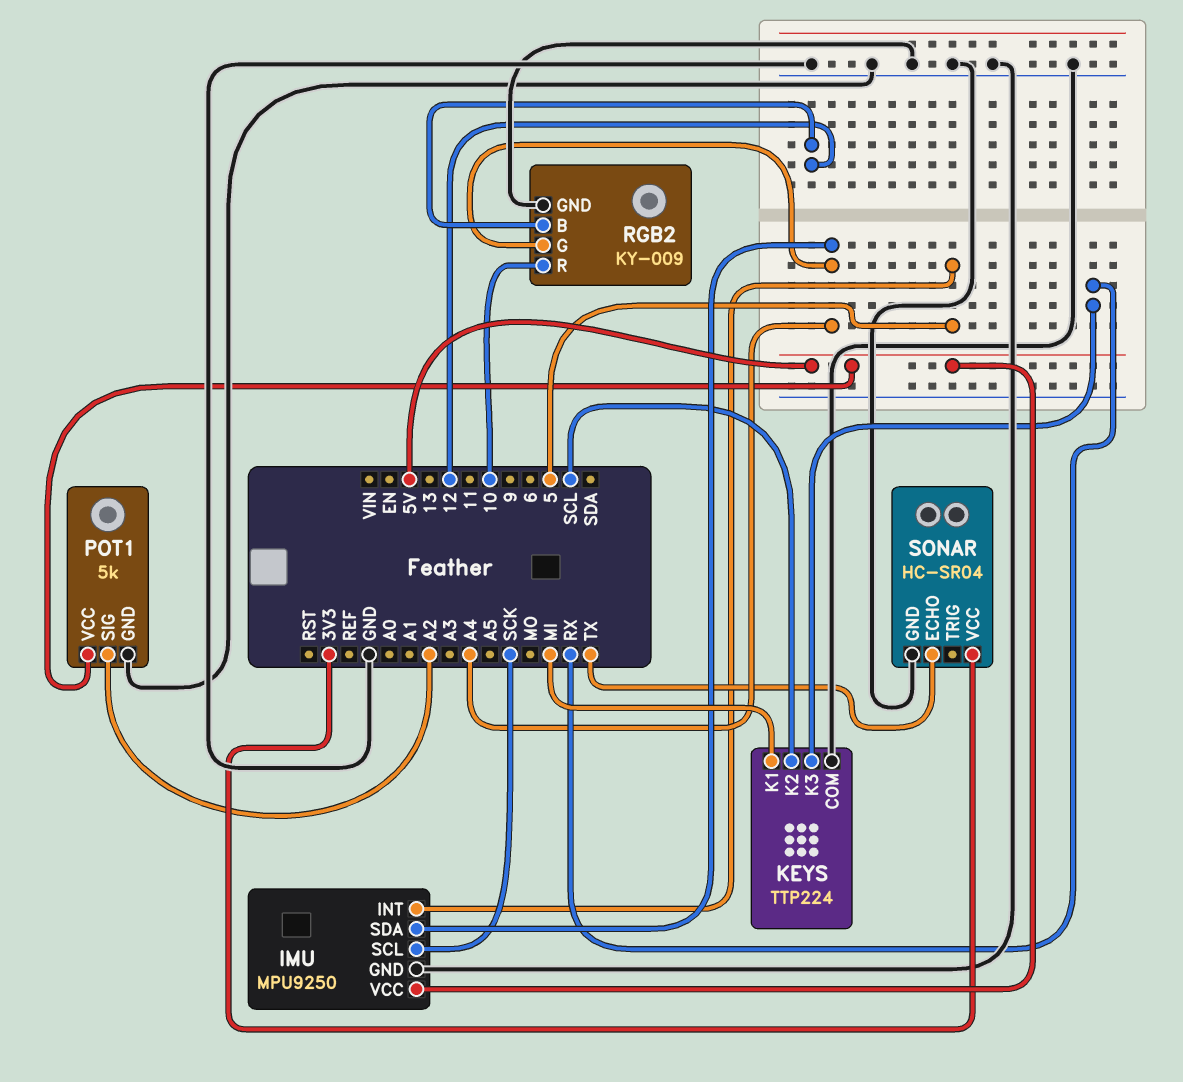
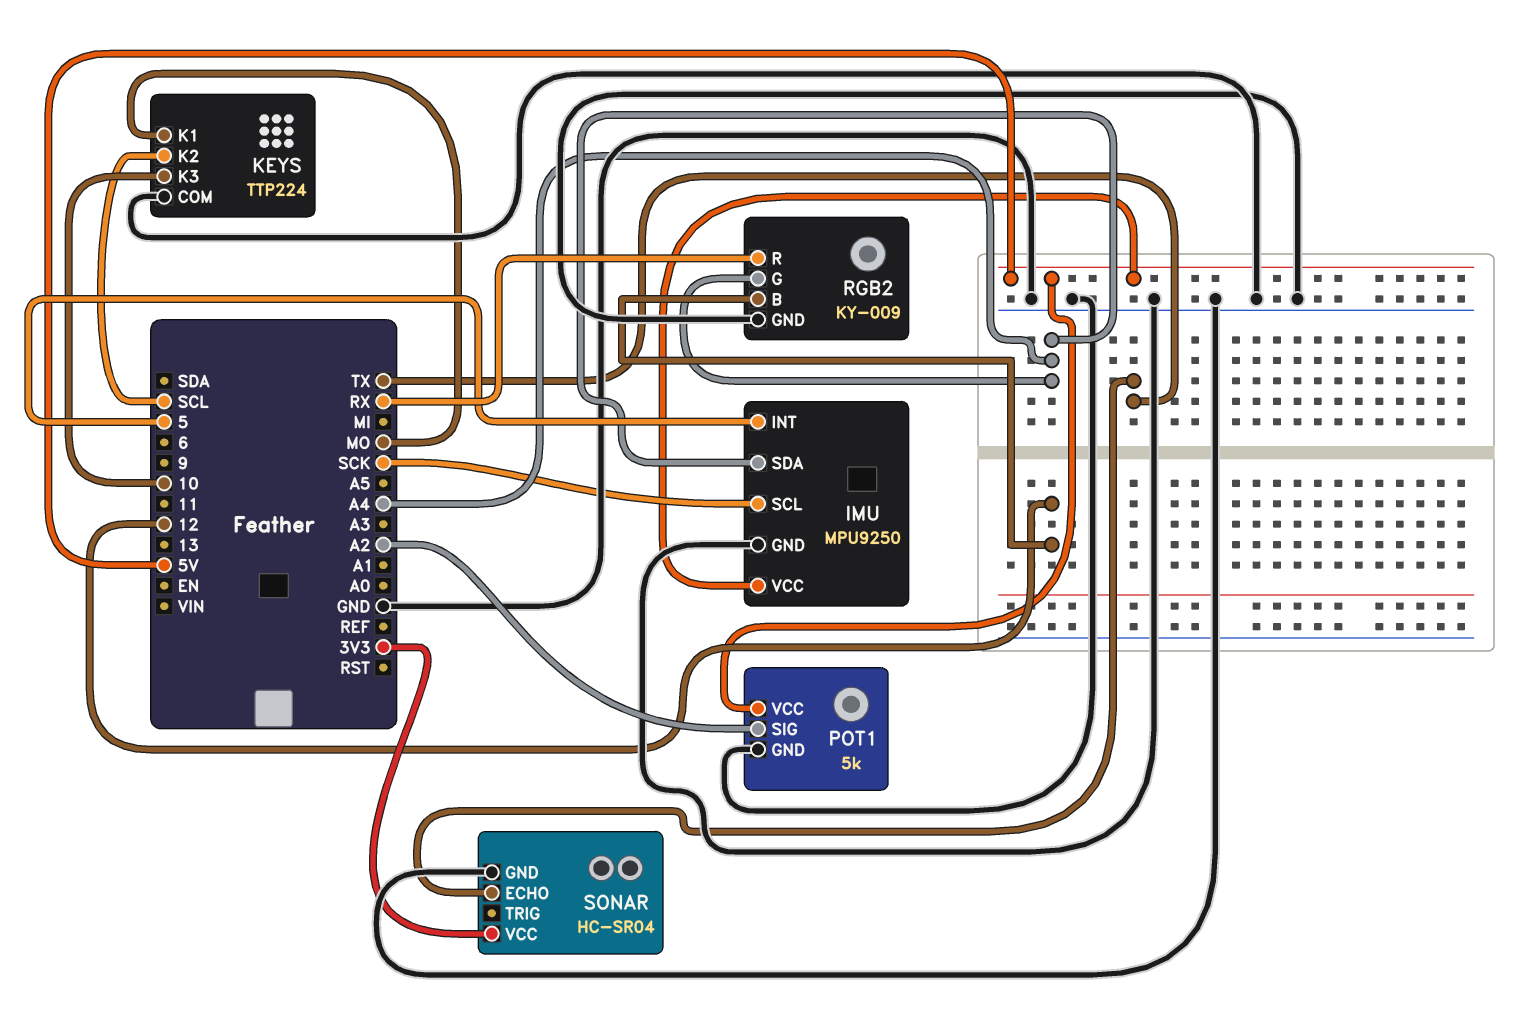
KEYS pin K1: MI -> MO
KEYS pin K3: RX -> 10
RGB2 pin R: 10 -> RX

